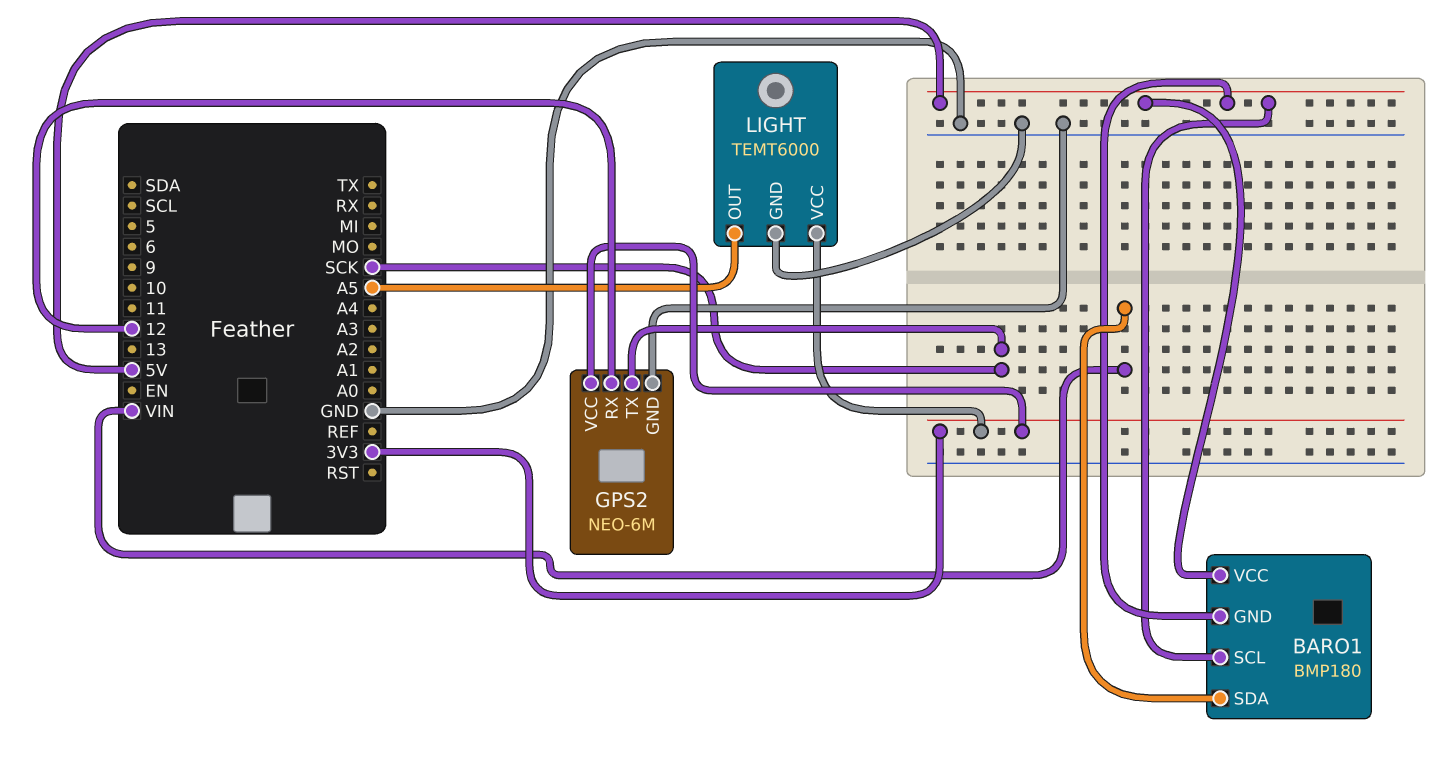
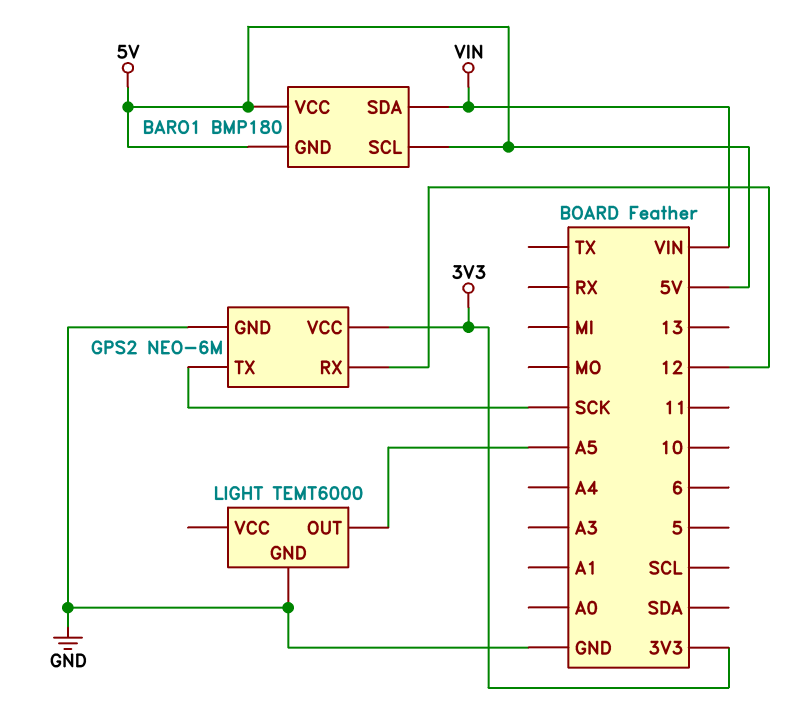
LIGHT pin VCC: 3V3 -> none

